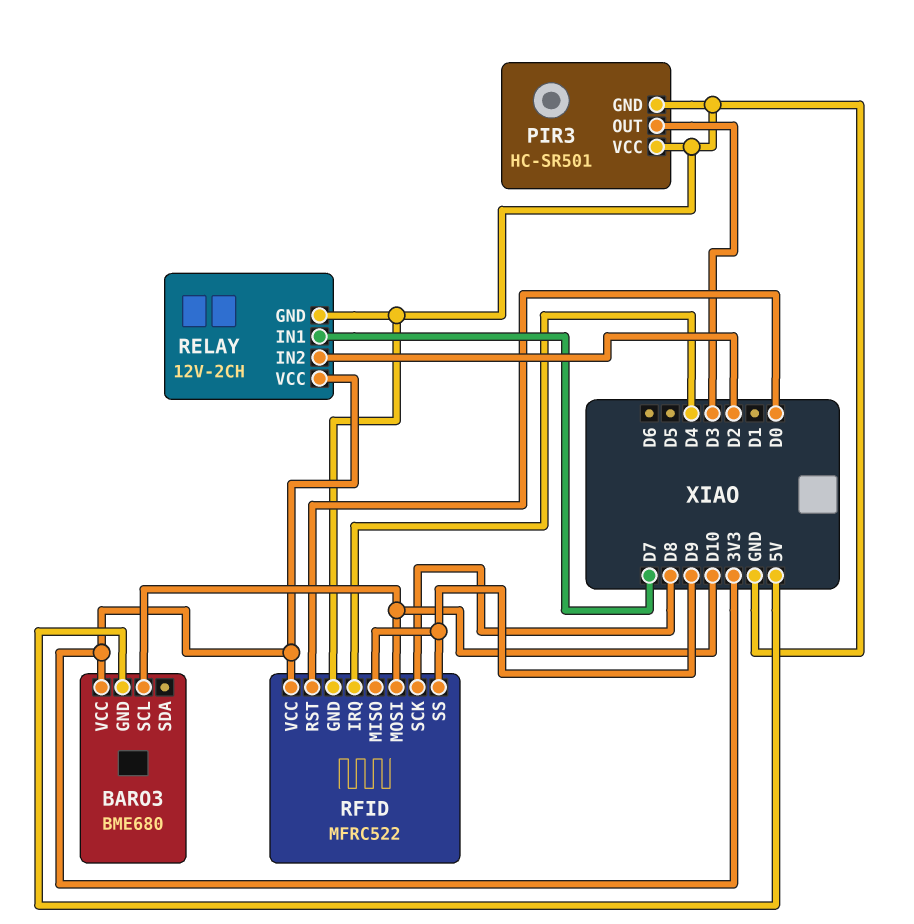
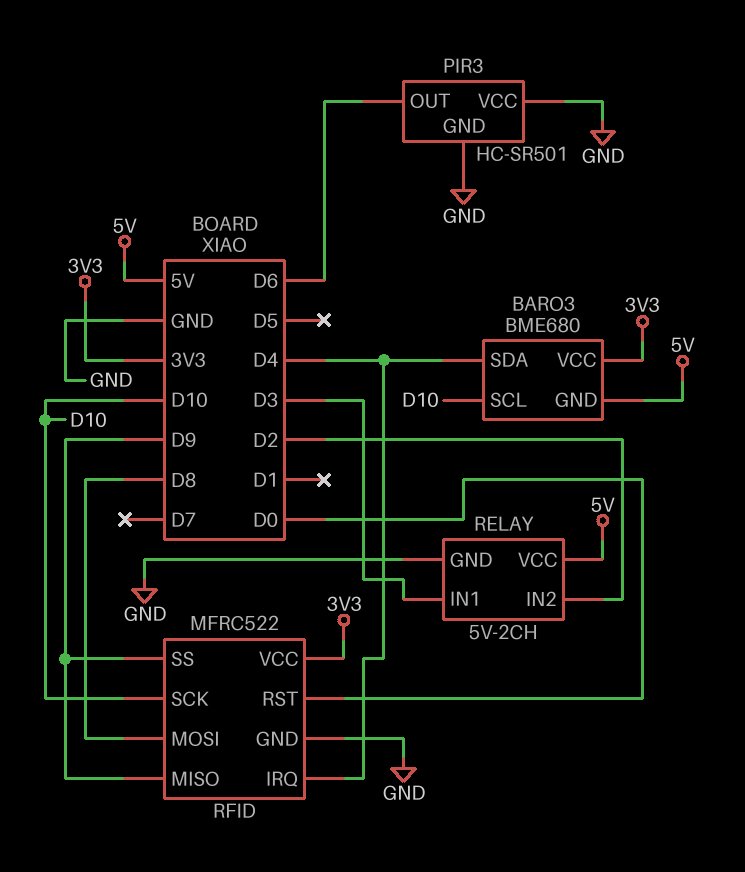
BARO3 pin SDA: none -> D4
PIR3 pin OUT: D3 -> D6
RELAY: 12V-2CH -> 5V-2CH
RELAY pin IN1: D7 -> D3
RELAY pin VCC: 3V3 -> 5V
RFID pin MOSI: D10 -> D8
RFID pin SCK: D8 -> D10

